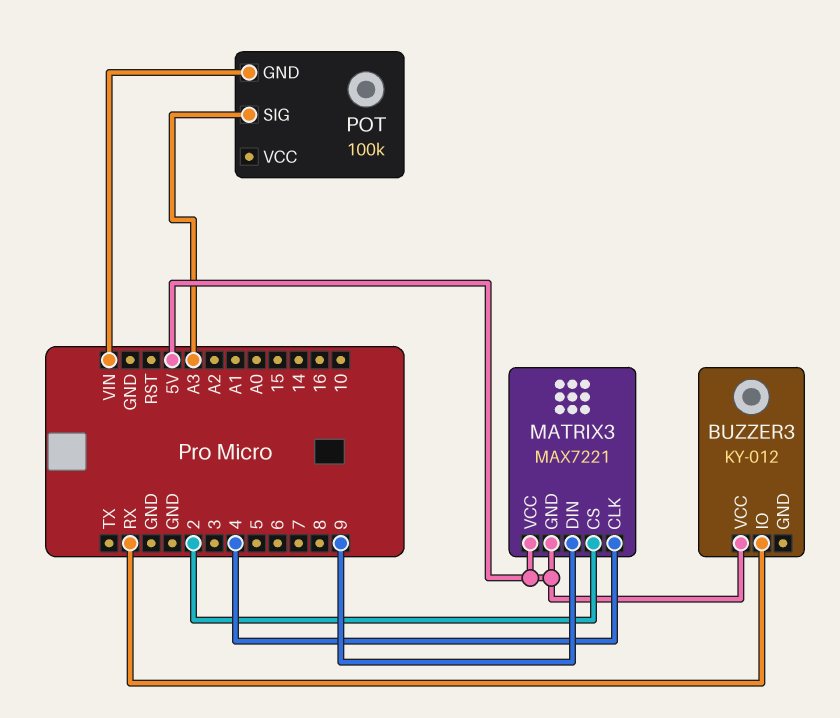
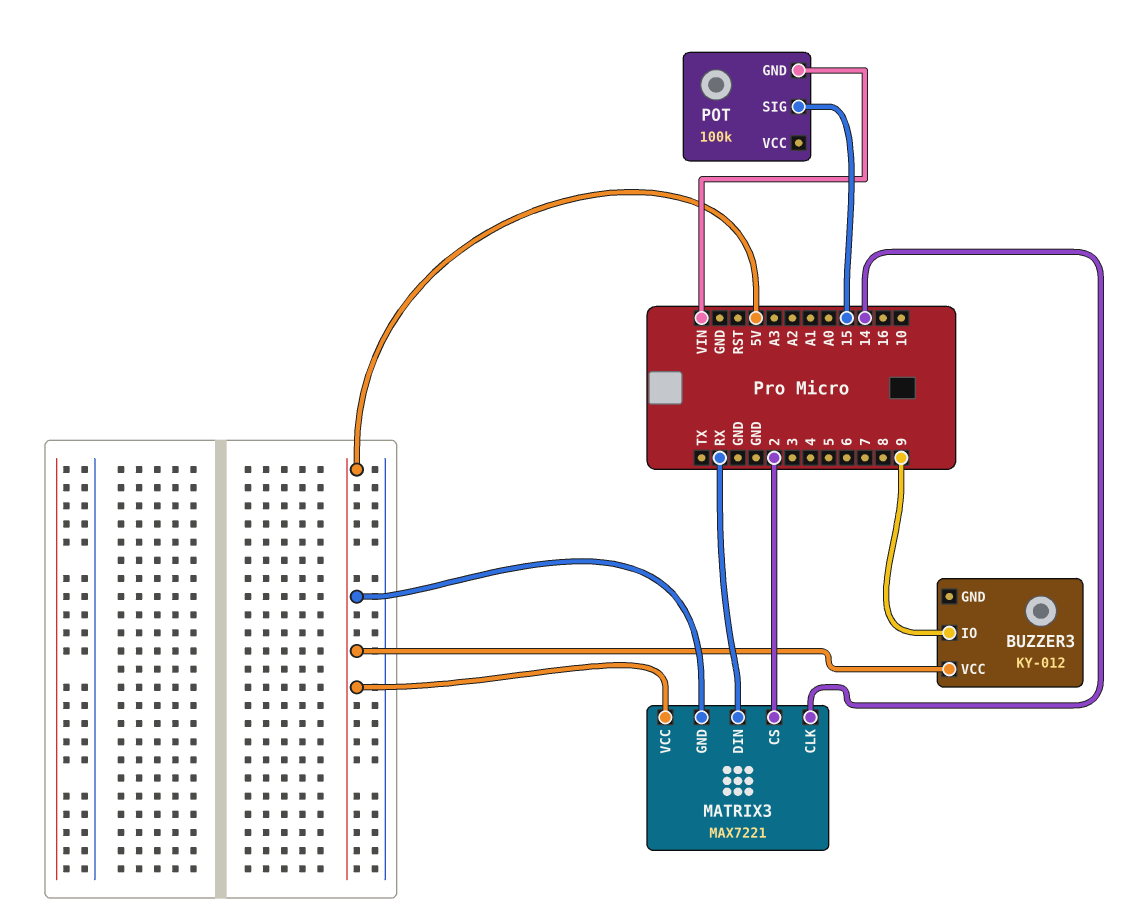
BUZZER3 pin IO: RX -> 9
MATRIX3 pin CLK: 4 -> 14
MATRIX3 pin DIN: 9 -> RX
POT pin SIG: A3 -> 15

